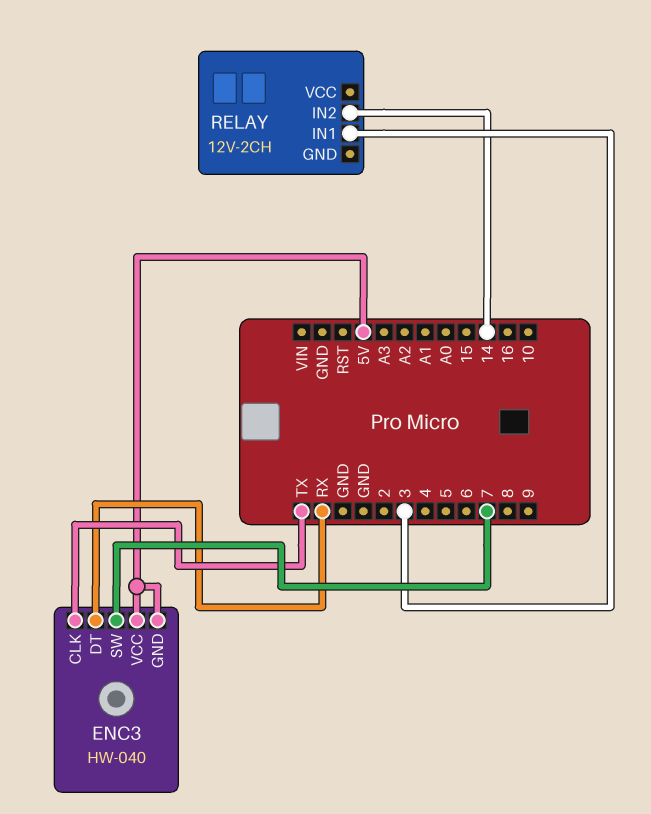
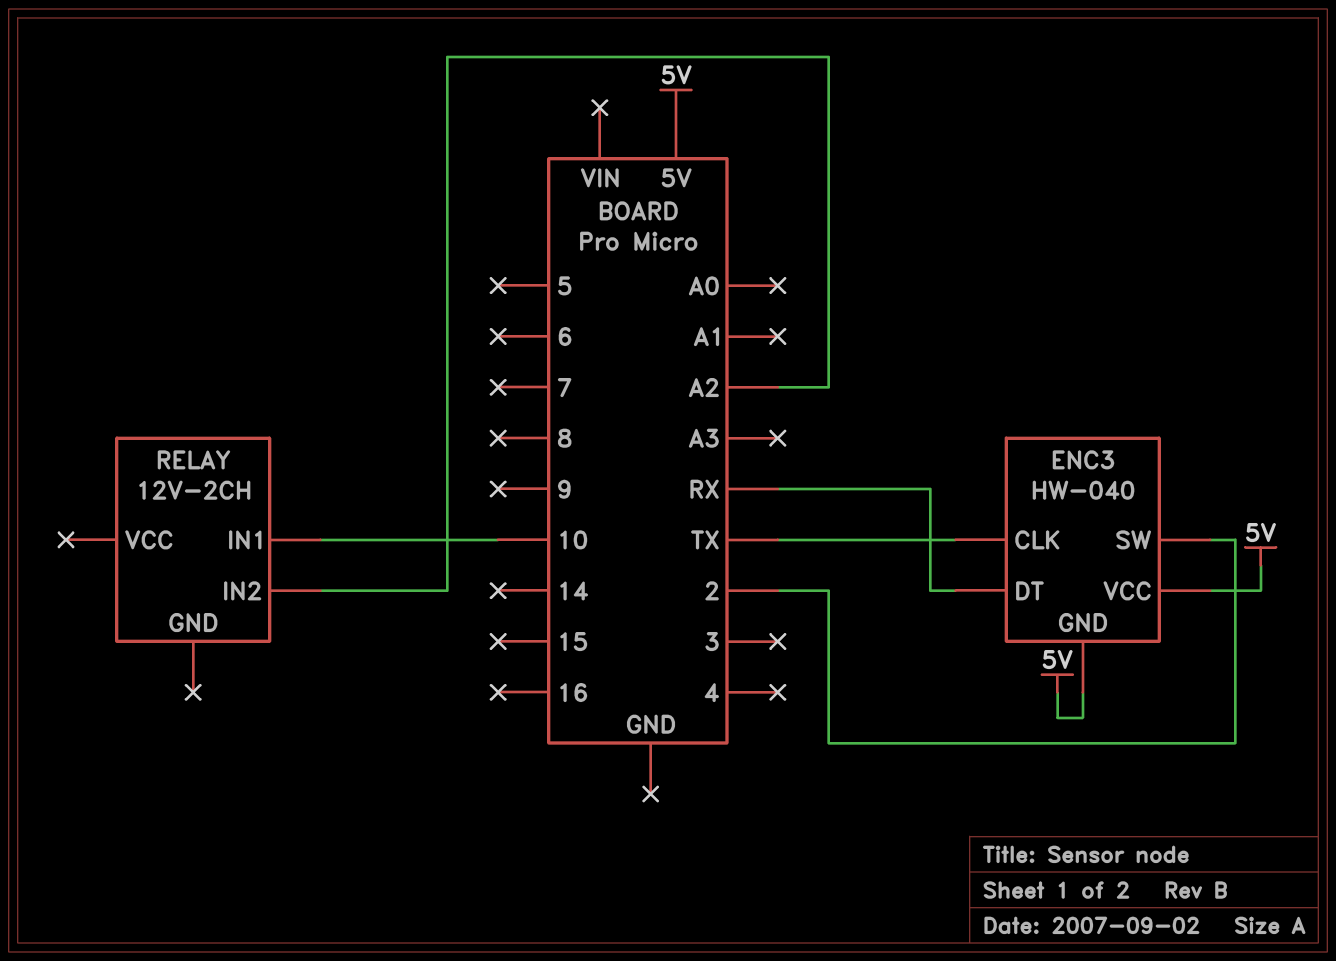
ENC3 pin SW: 7 -> 2
RELAY pin IN1: 3 -> 10
RELAY pin IN2: 14 -> A2

